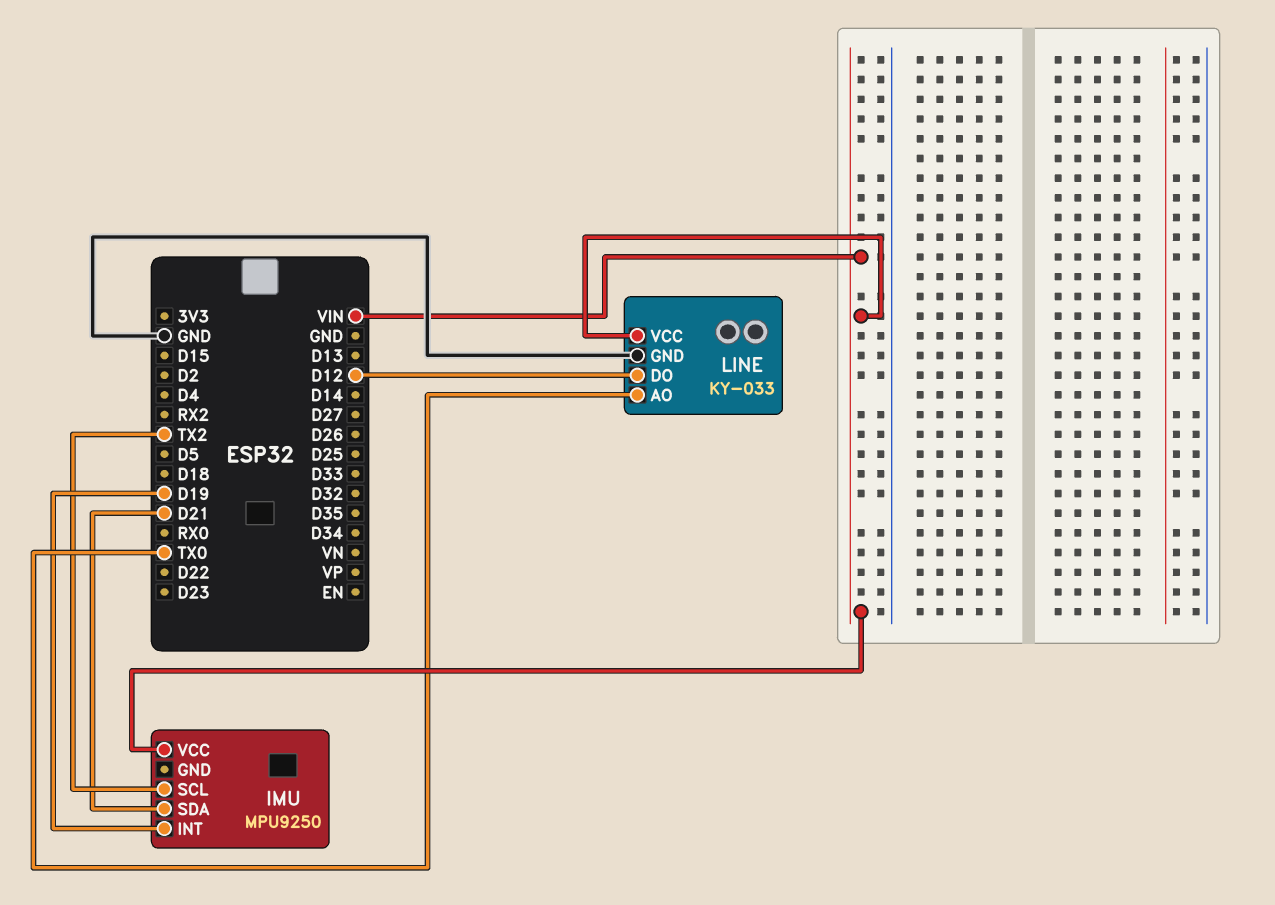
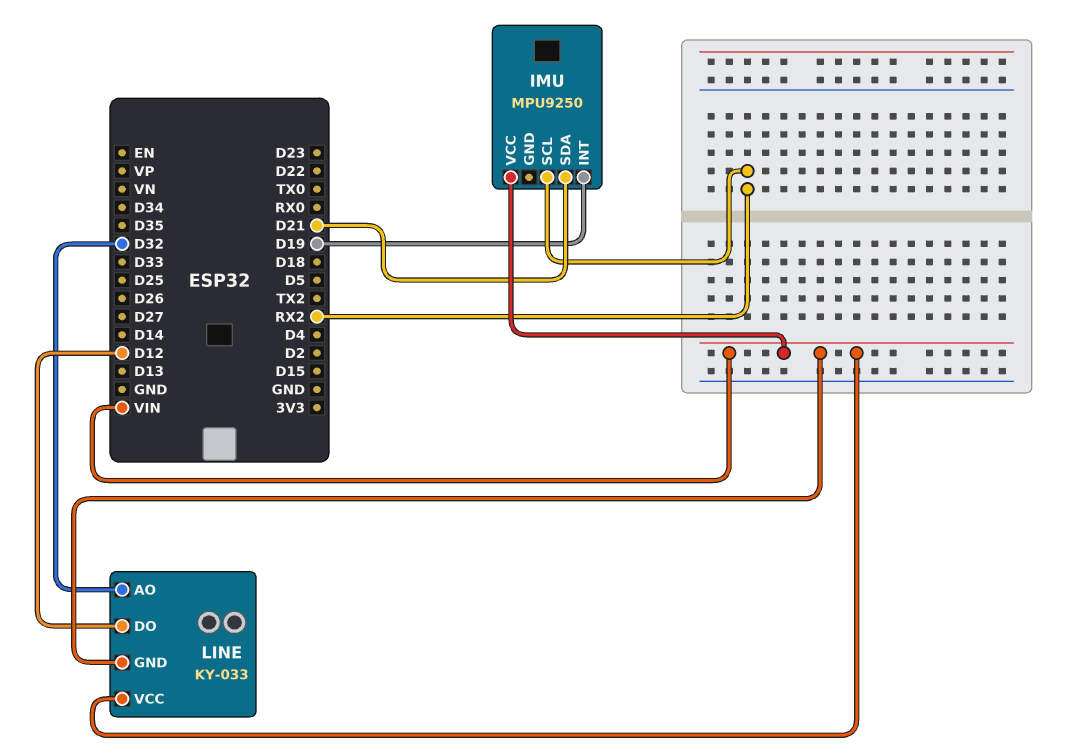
IMU pin SCL: TX2 -> RX2
LINE pin AO: TX0 -> D32
LINE pin GND: GND -> VIN

